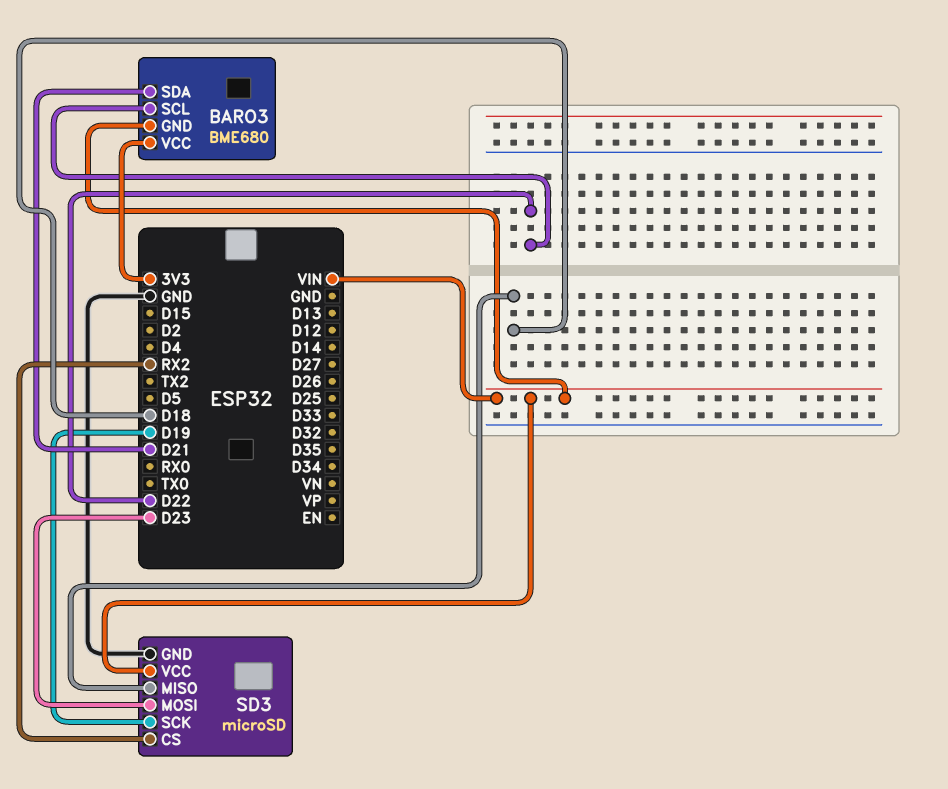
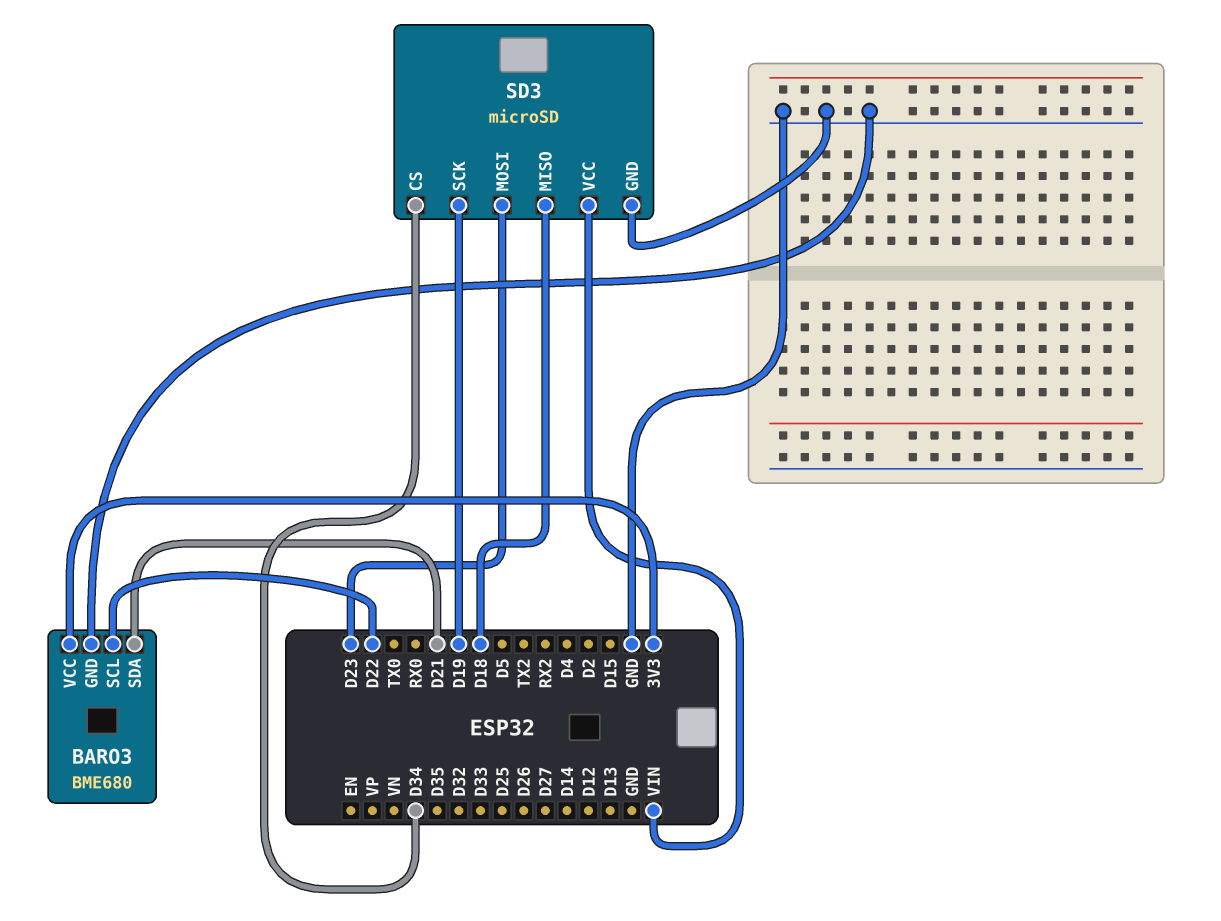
BARO3 pin GND: VIN -> GND
SD3 pin CS: RX2 -> D34

